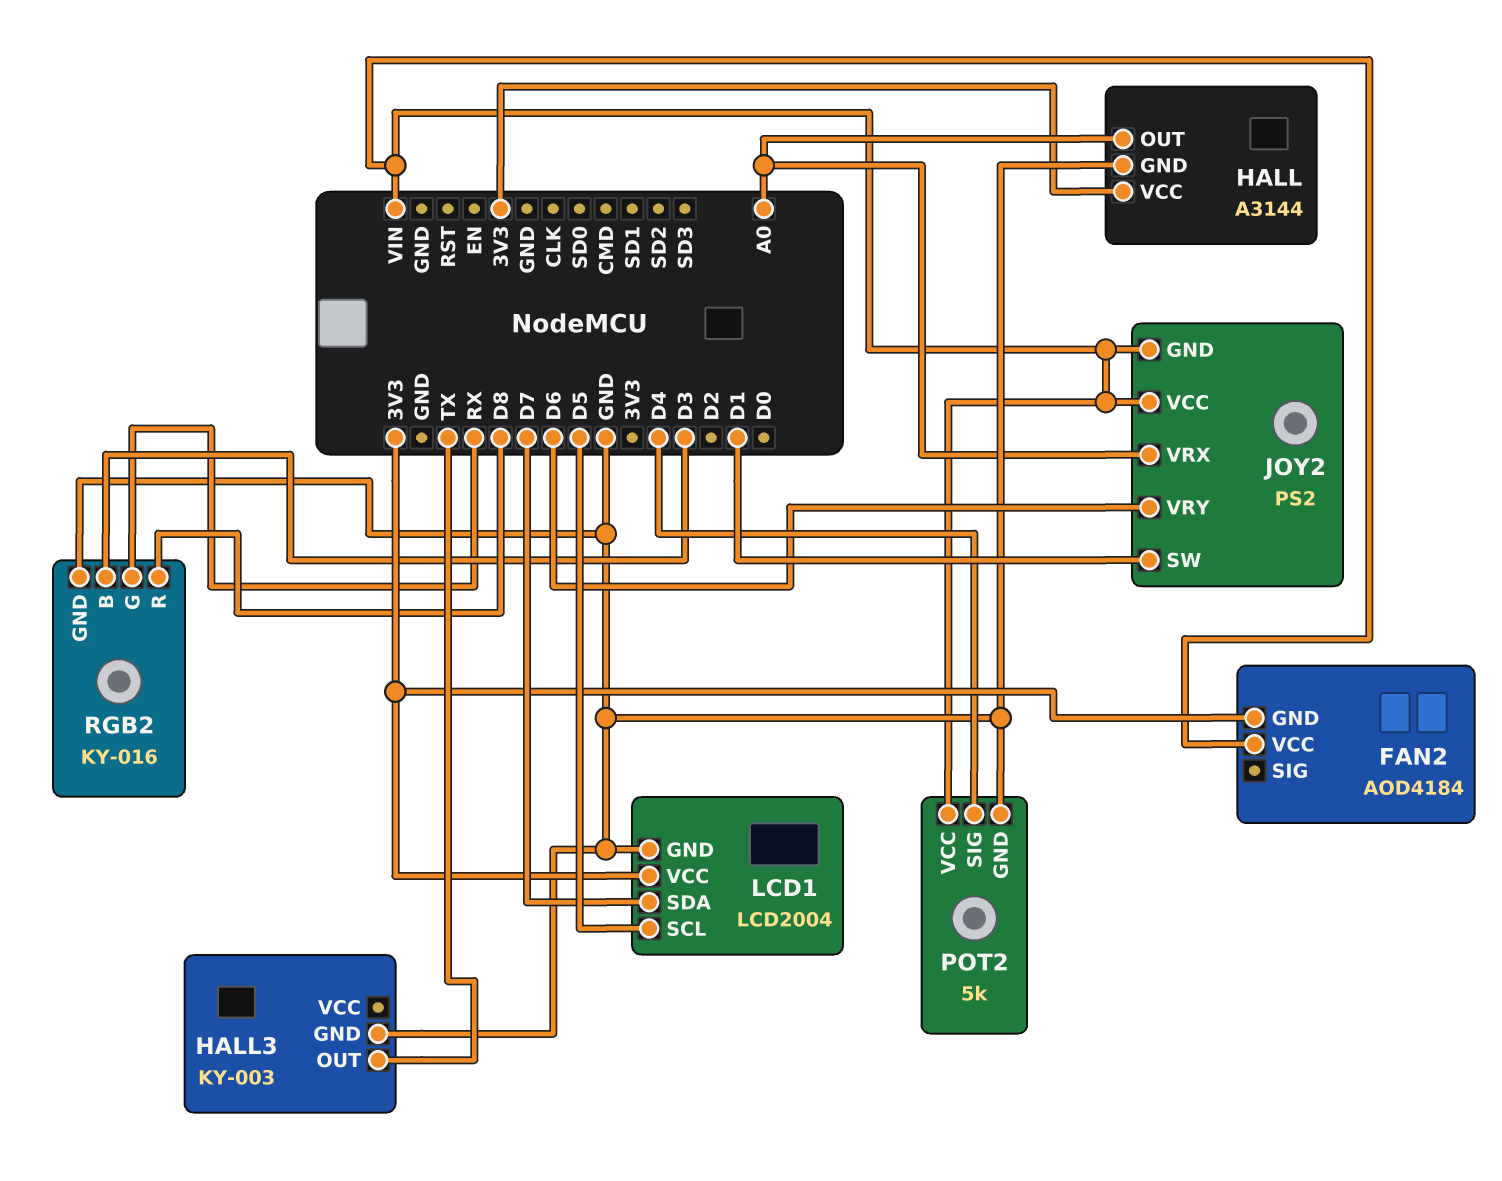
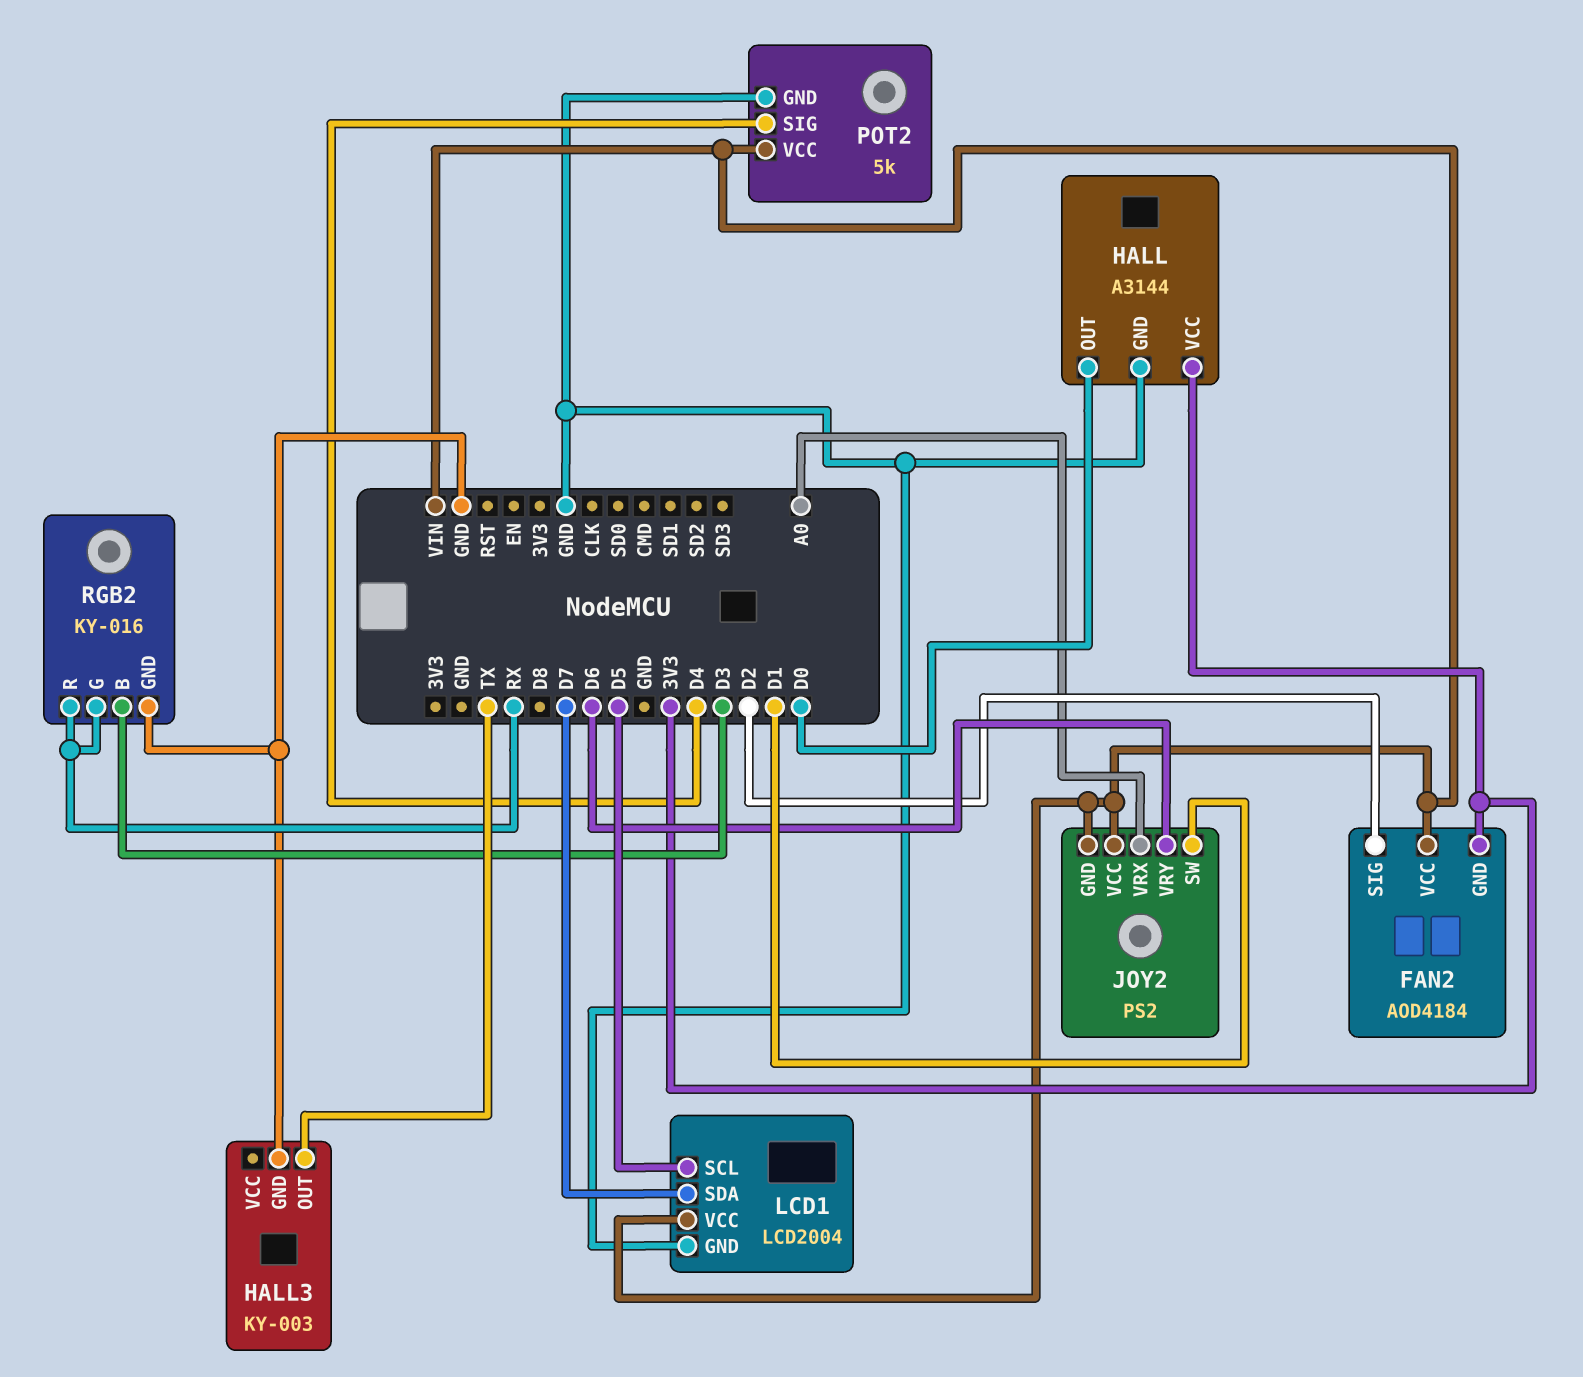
FAN2 pin SIG: none -> D2
HALL pin OUT: A0 -> D0
LCD1 pin VCC: 3V3 -> VIN
RGB2 pin R: D8 -> RX

